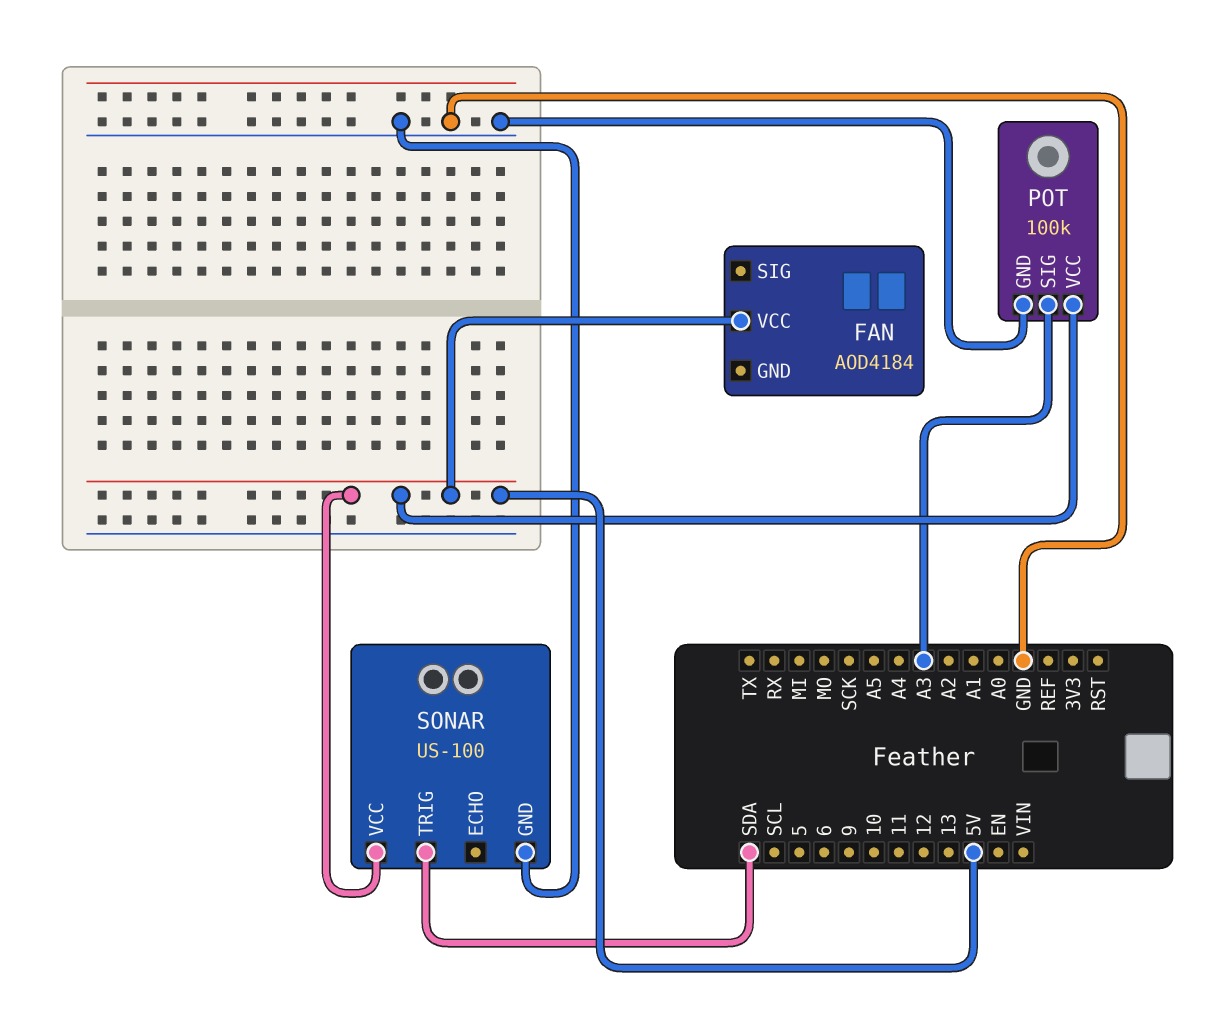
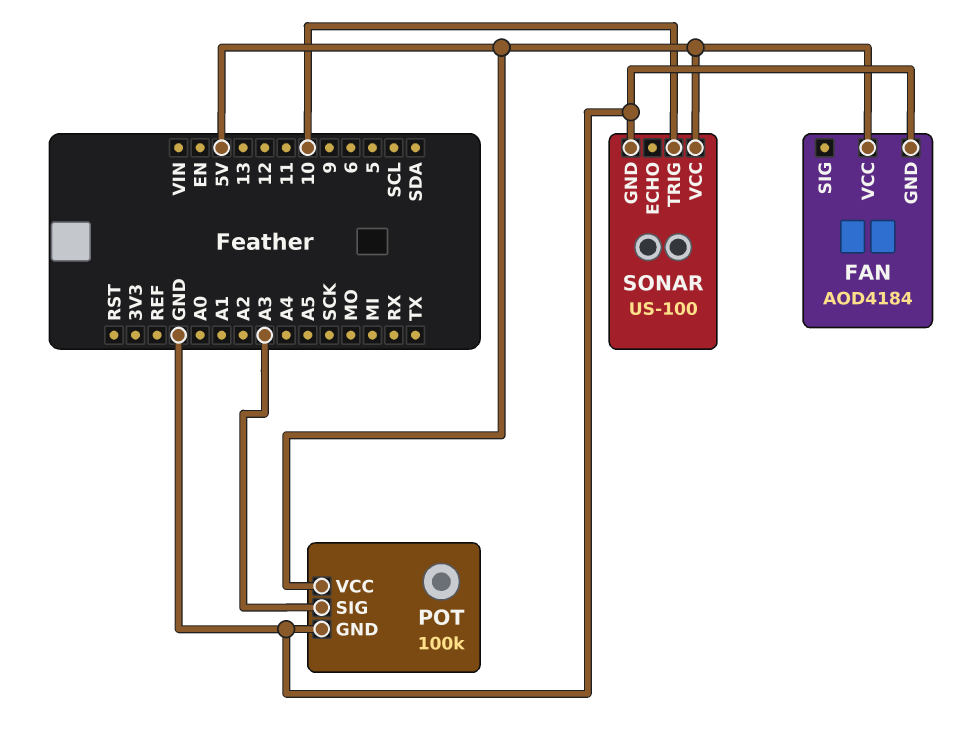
FAN pin GND: none -> GND
SONAR pin TRIG: SDA -> 10

